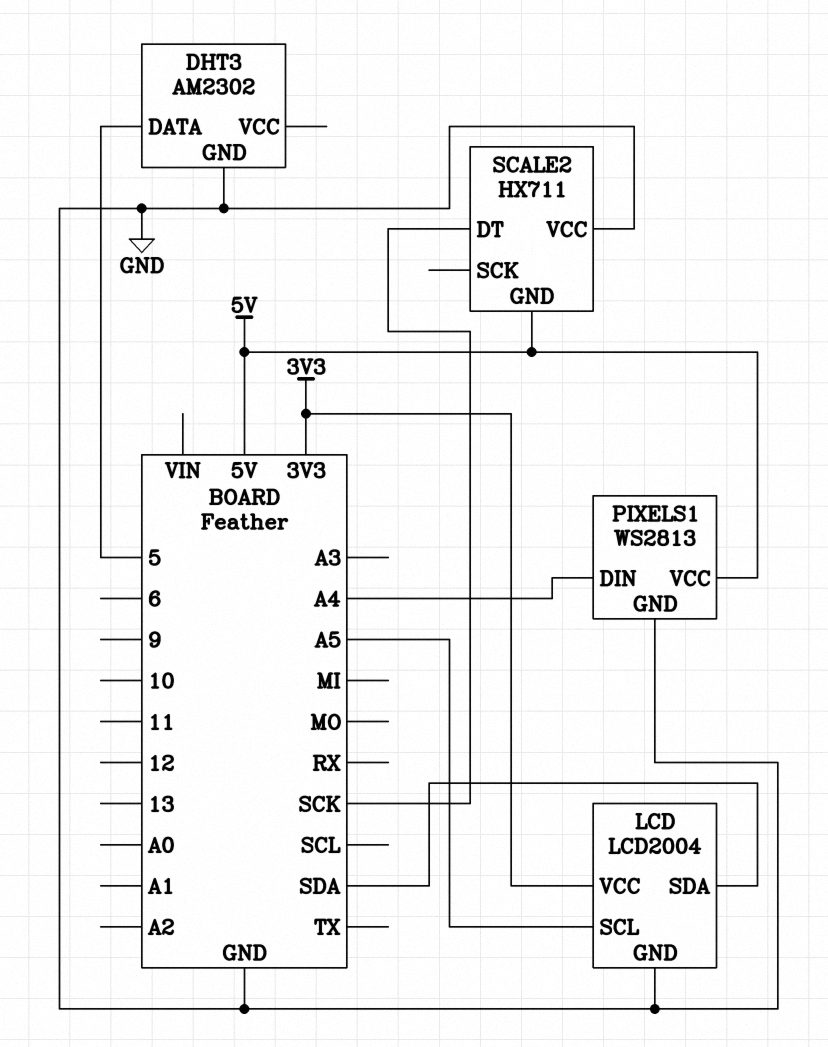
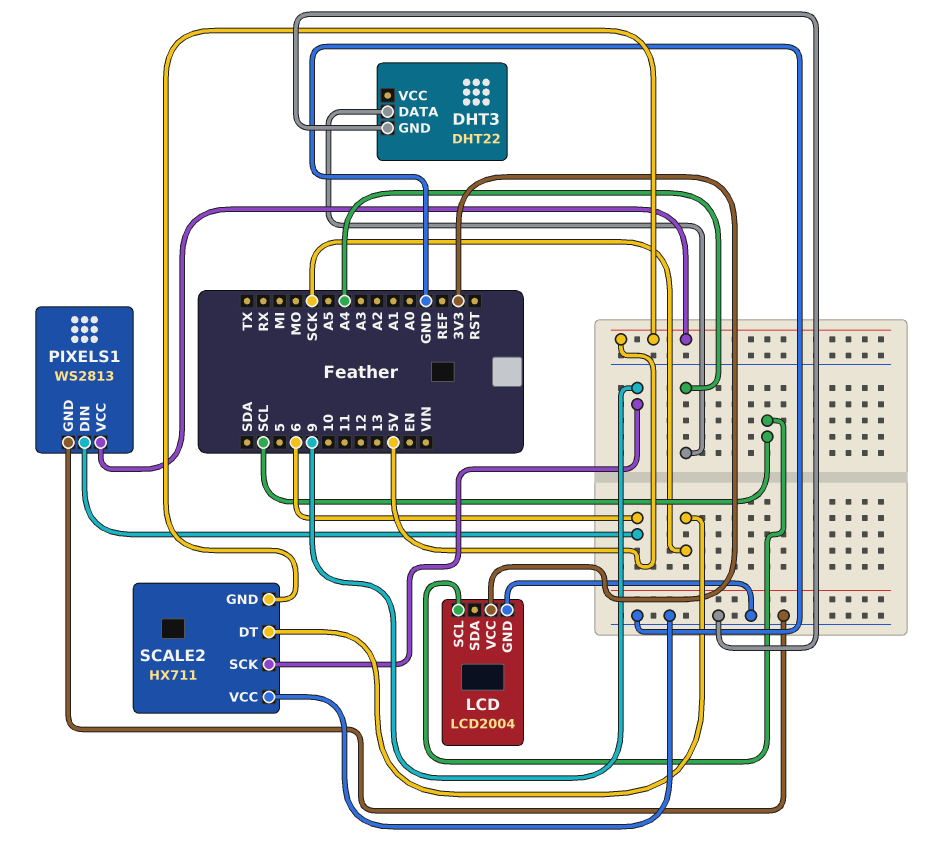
DHT3: AM2302 -> DHT22
DHT3 pin DATA: 5 -> A4
LCD pin SCL: A5 -> SCL
LCD pin SDA: SDA -> none
PIXELS1 pin DIN: A4 -> 6
SCALE2 pin SCK: none -> 9

